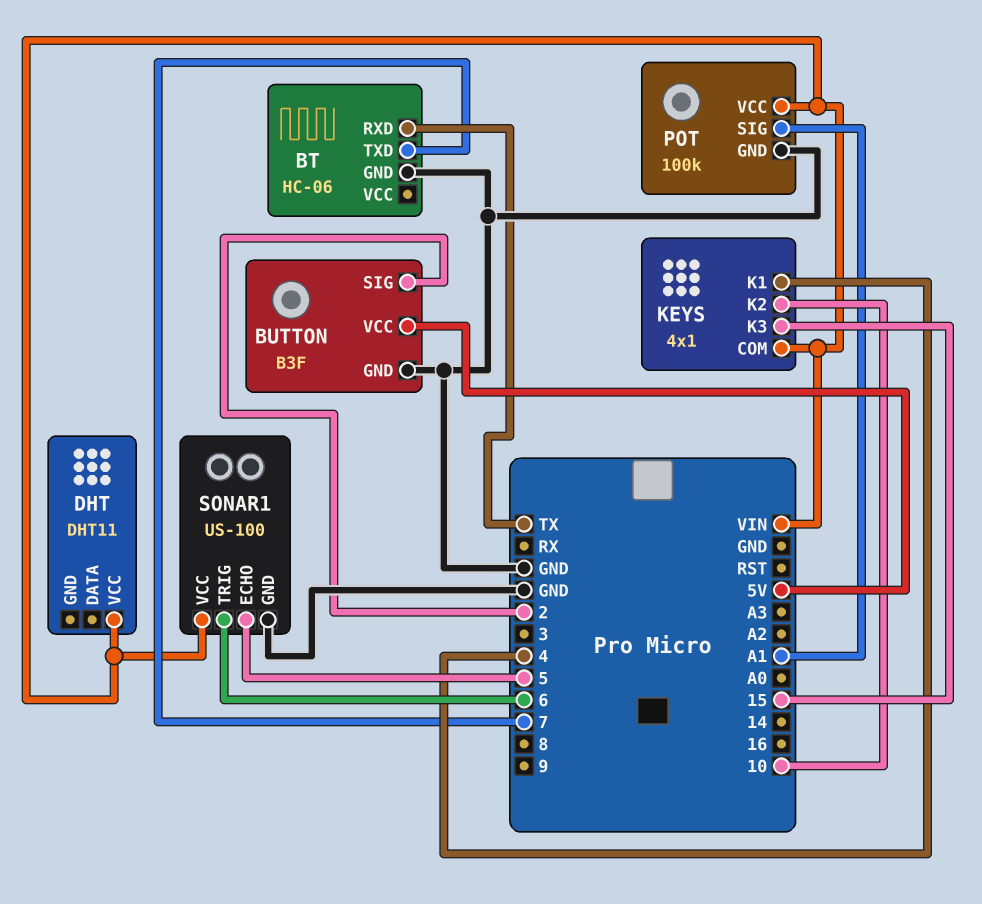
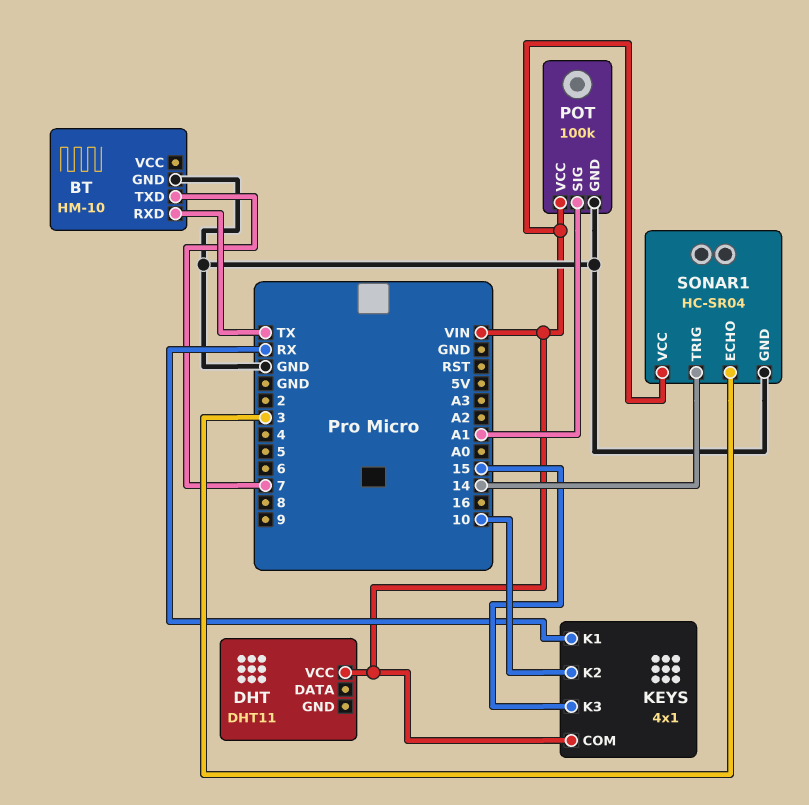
BT: HC-06 -> HM-10
BUTTON: B3F -> none
BUTTON pin GND: GND -> none
BUTTON pin SIG: 2 -> none
BUTTON pin VCC: 5V -> none
KEYS pin K1: 4 -> RX
SONAR1: US-100 -> HC-SR04
SONAR1 pin ECHO: 5 -> 3
SONAR1 pin TRIG: 6 -> 14

